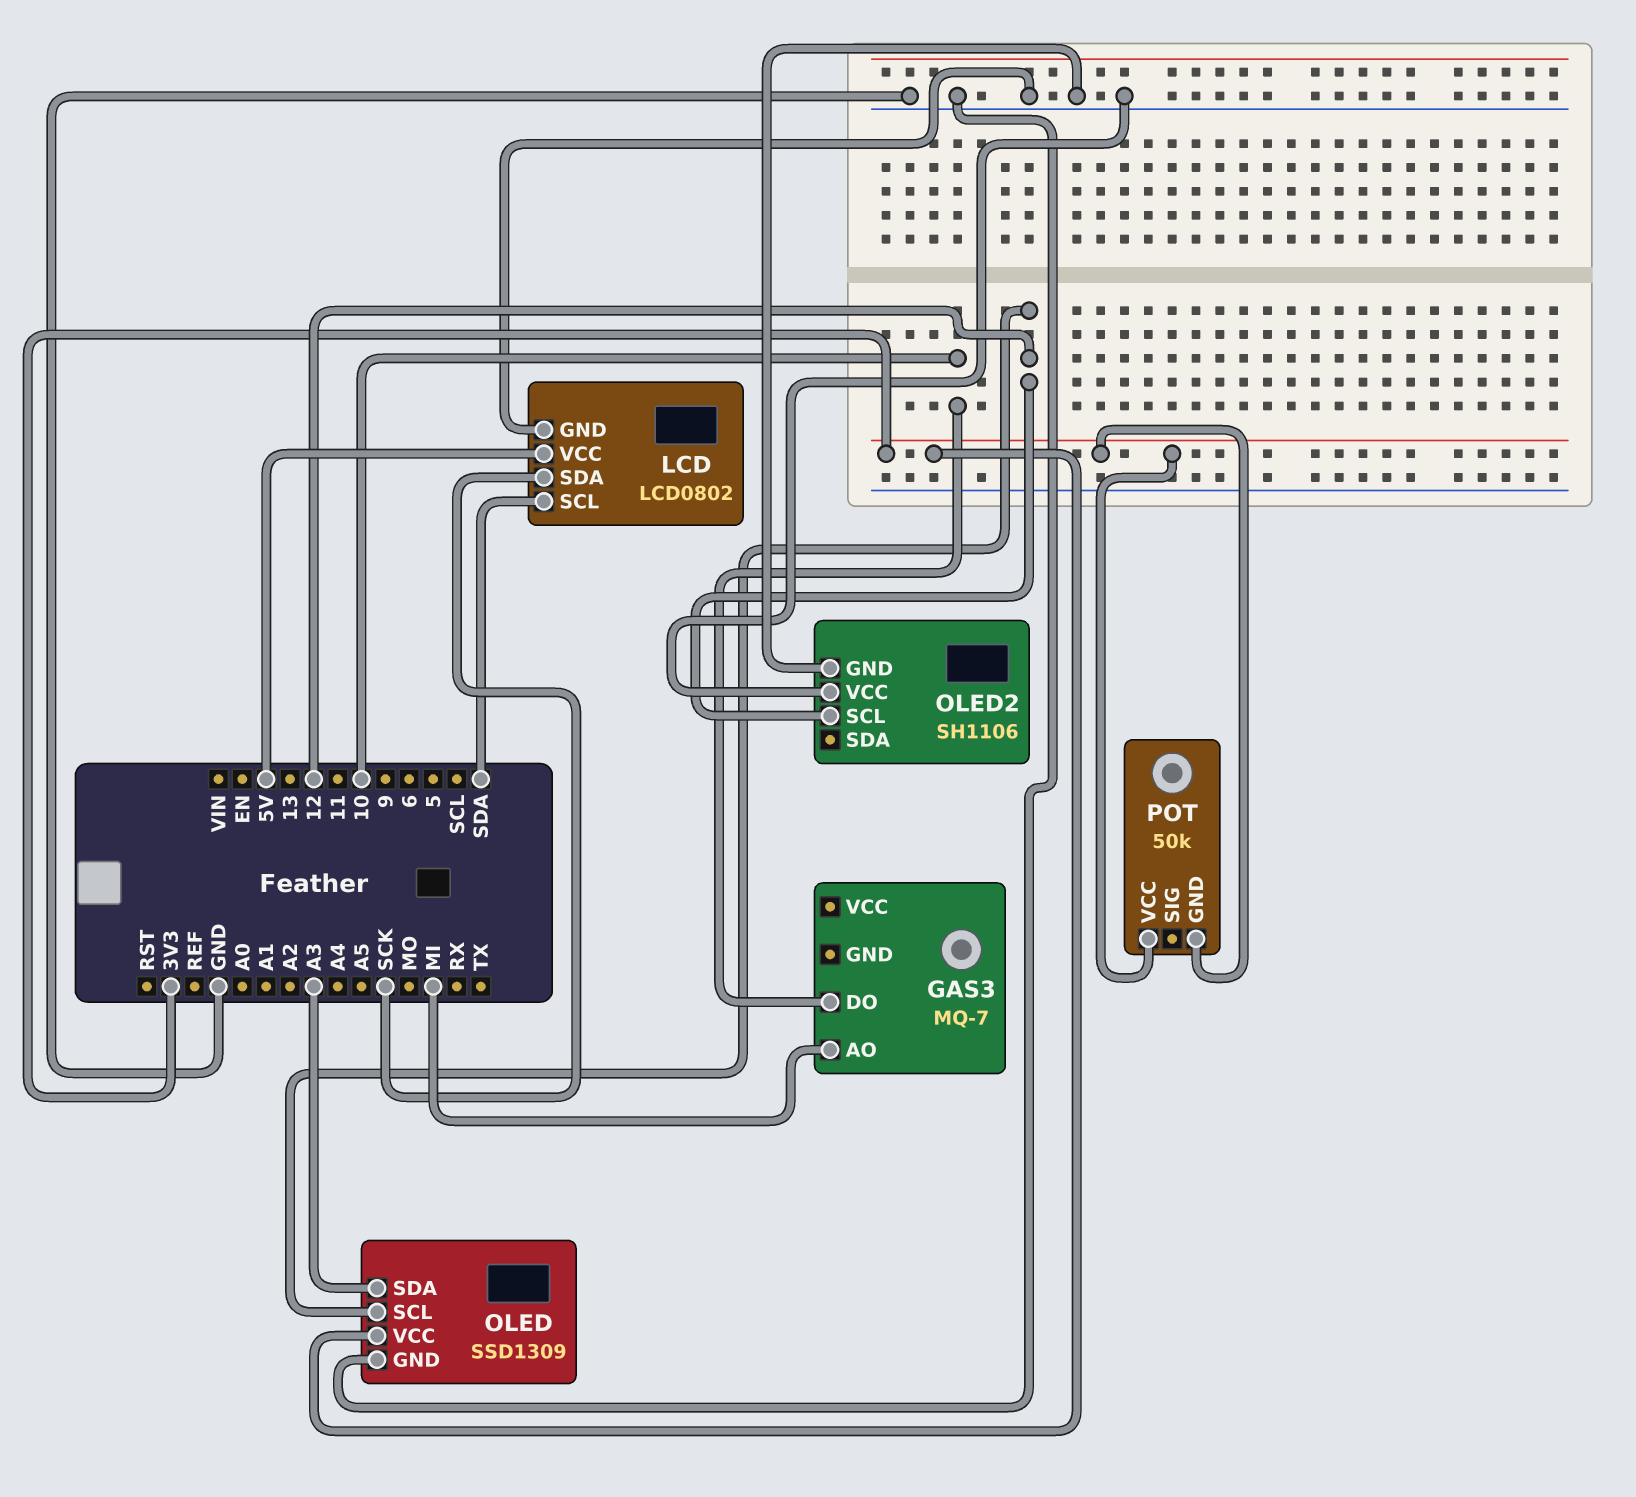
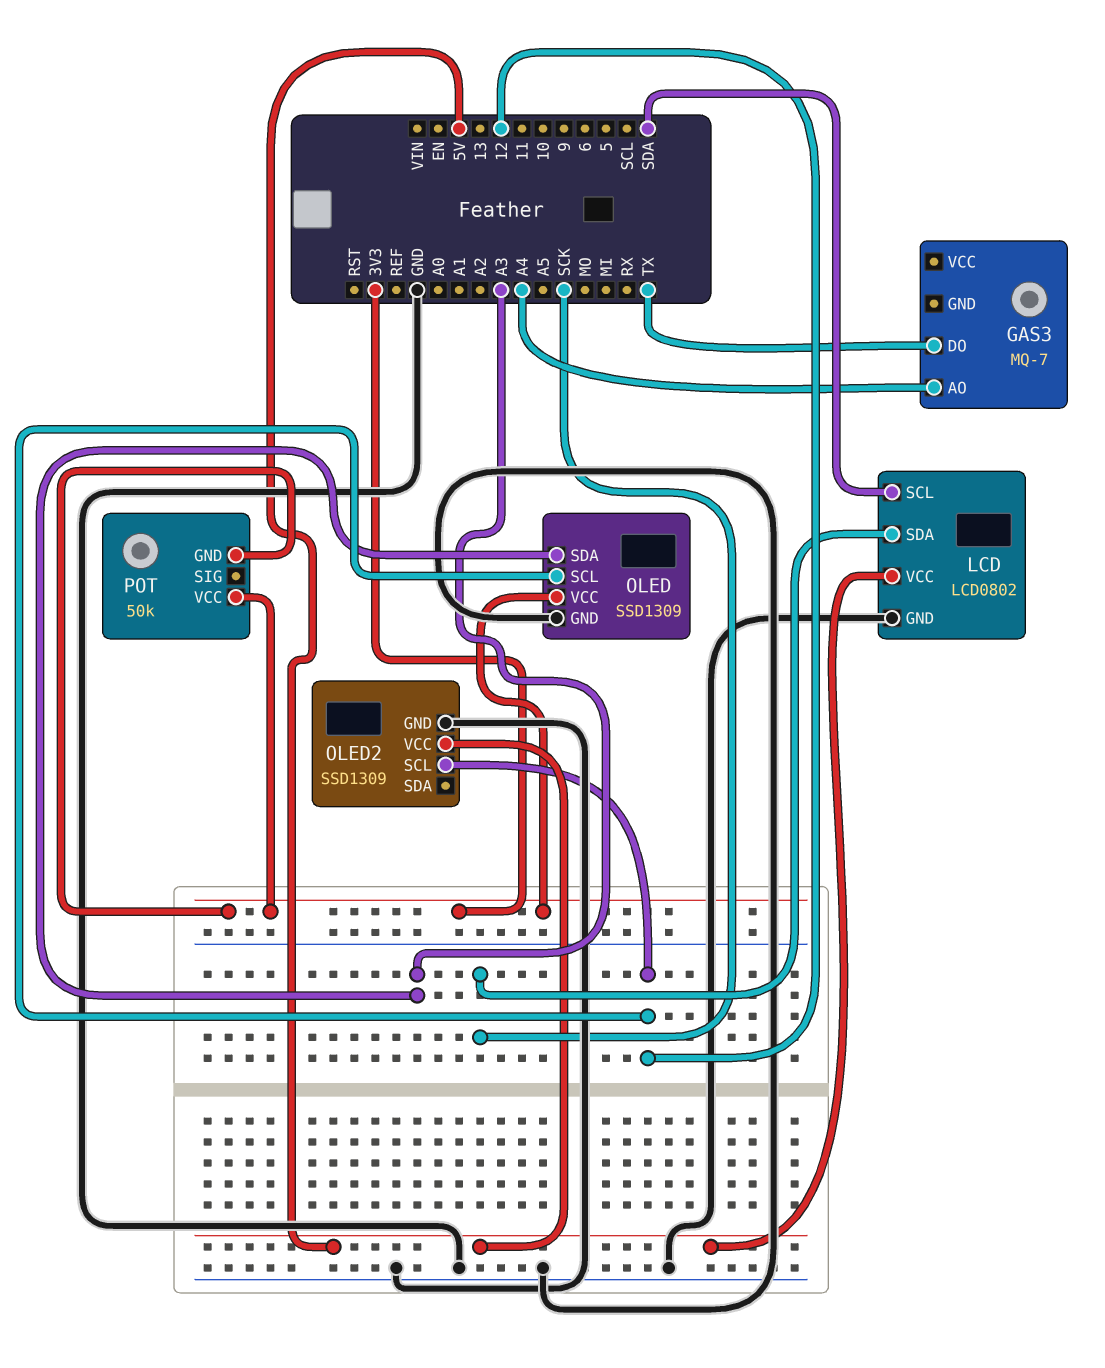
GAS3 pin AO: MI -> A4
GAS3 pin DO: 10 -> TX
OLED2: SH1106 -> SSD1309
OLED2 pin VCC: GND -> 5V

